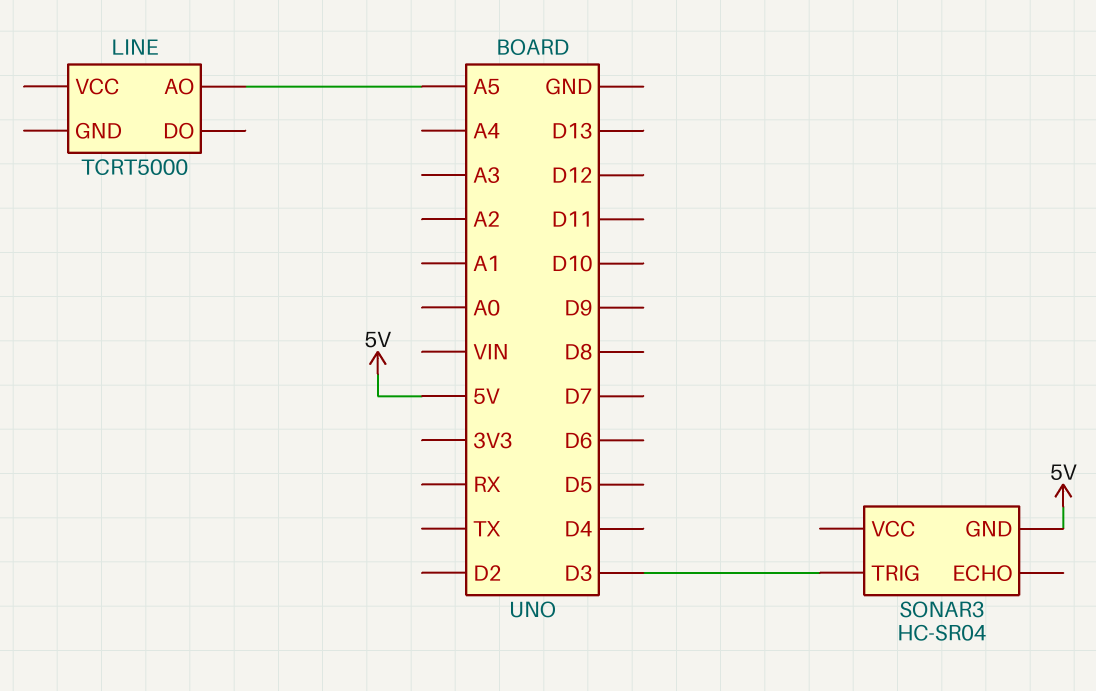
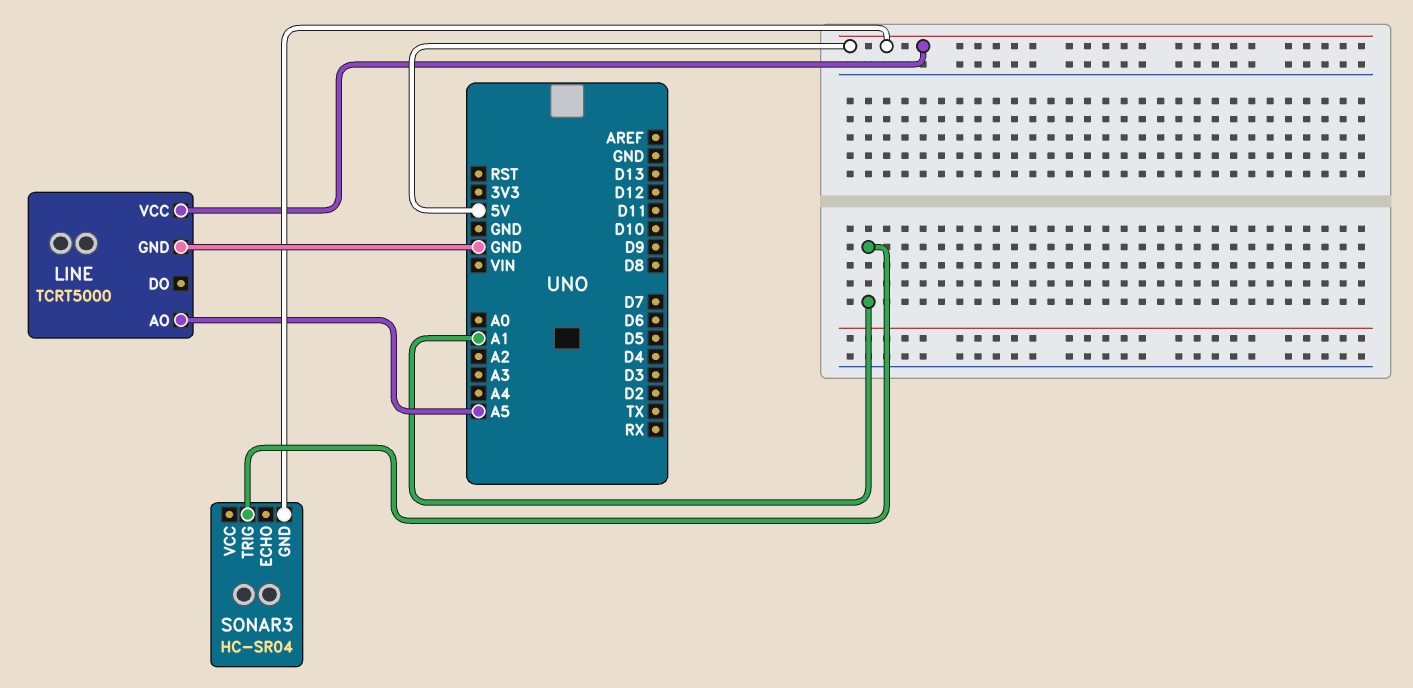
LINE pin GND: none -> GND
LINE pin VCC: none -> 5V
SONAR3 pin TRIG: D3 -> A1

